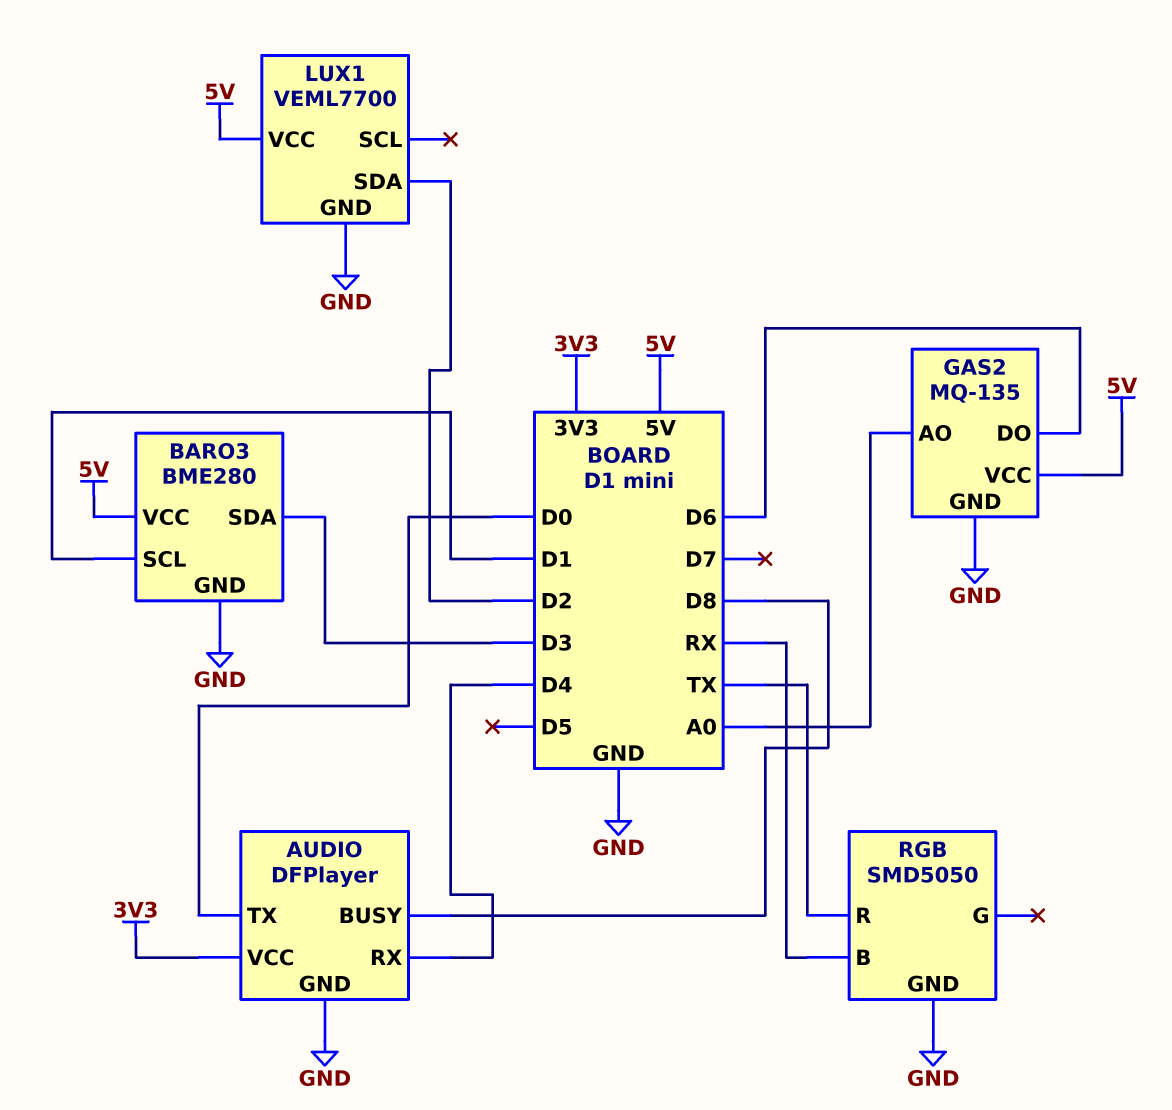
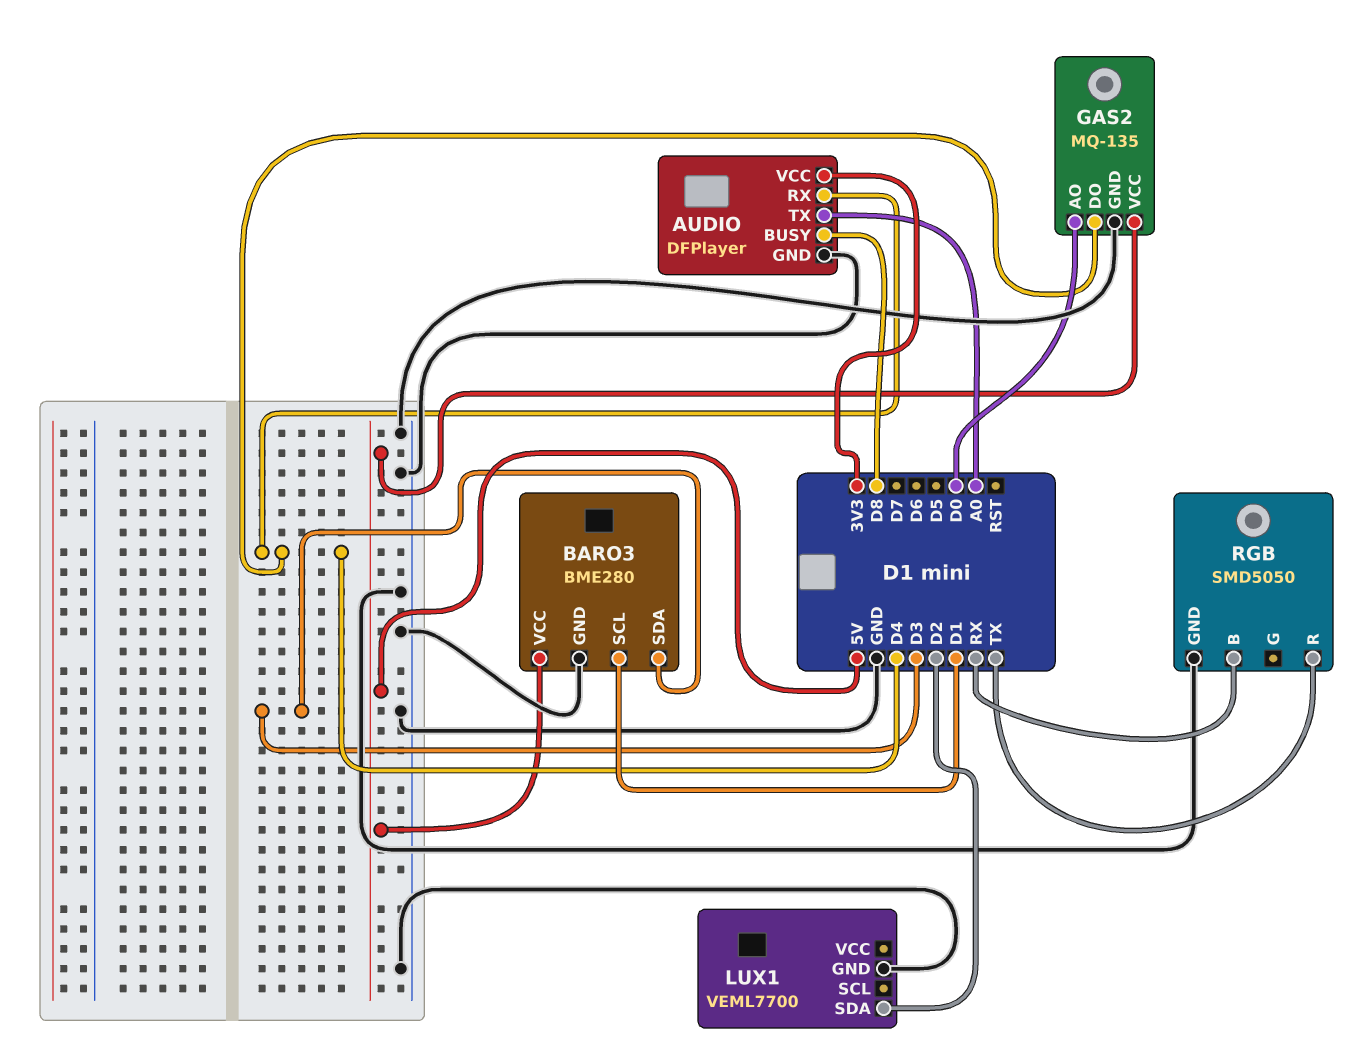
AUDIO pin TX: D0 -> A0
GAS2 pin AO: A0 -> D0
GAS2 pin DO: D6 -> D4
LUX1 pin VCC: 5V -> none

